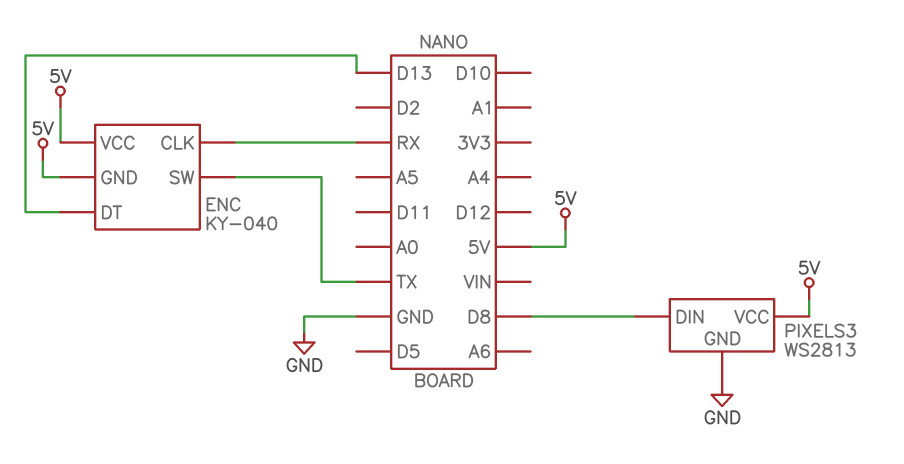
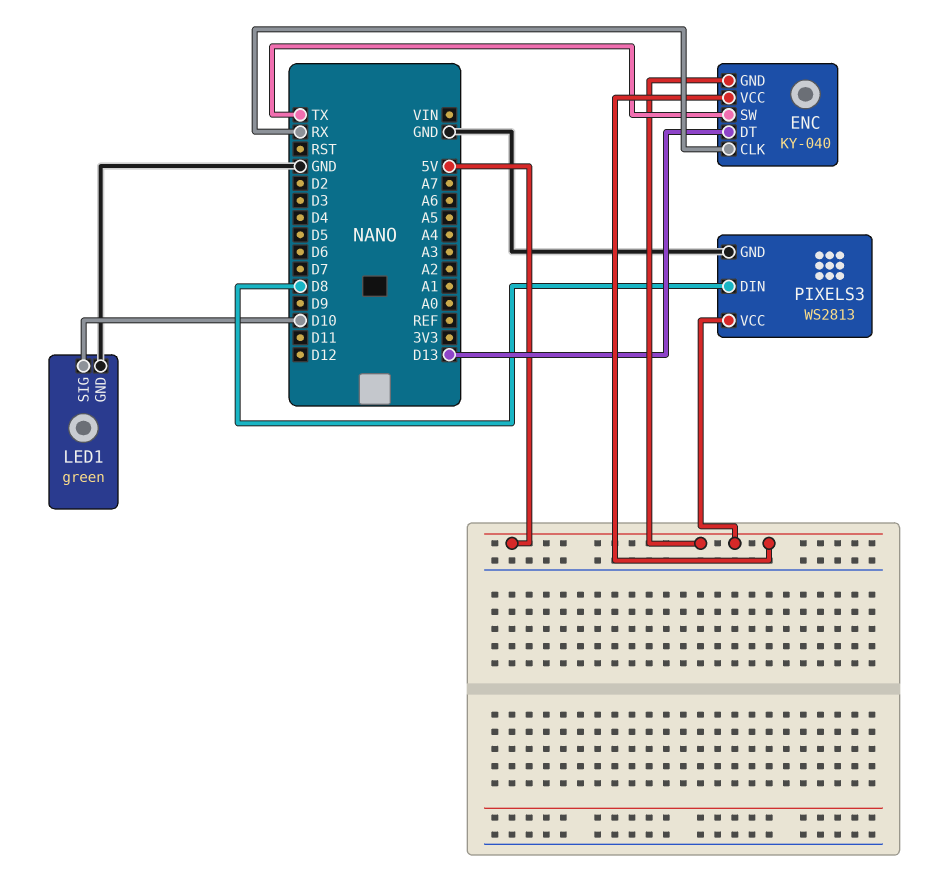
LED1: none -> green
LED1 pin GND: none -> GND
LED1 pin SIG: none -> D10

